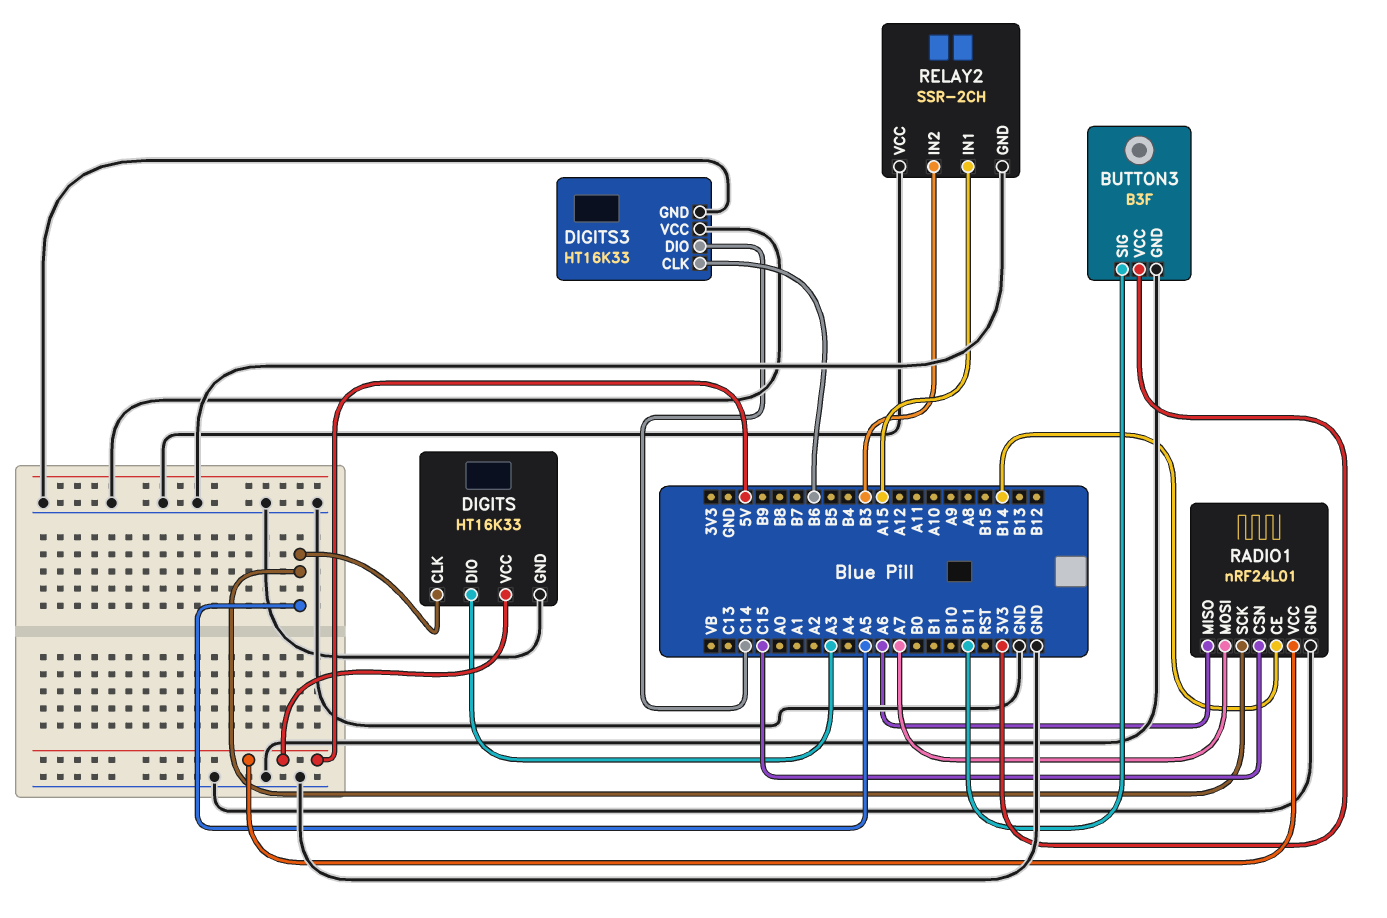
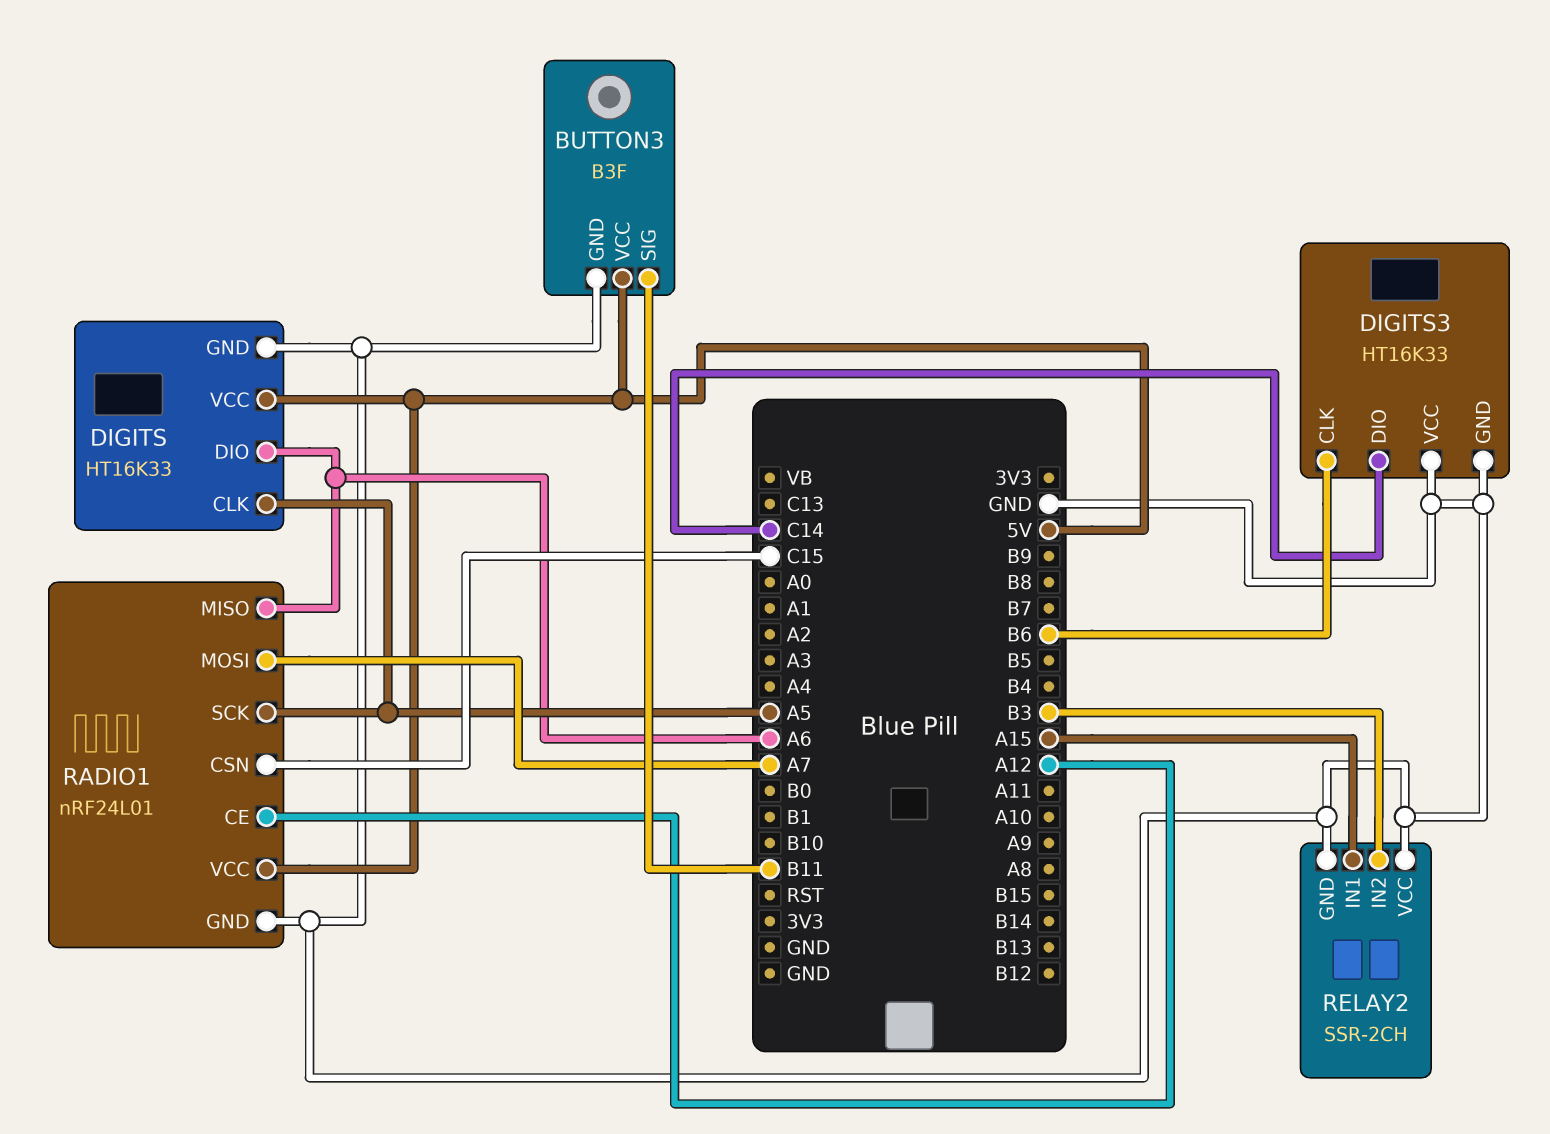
BUTTON3 pin VCC: 3V3 -> 5V
DIGITS pin DIO: A3 -> A6
RADIO1 pin CE: B14 -> A12

